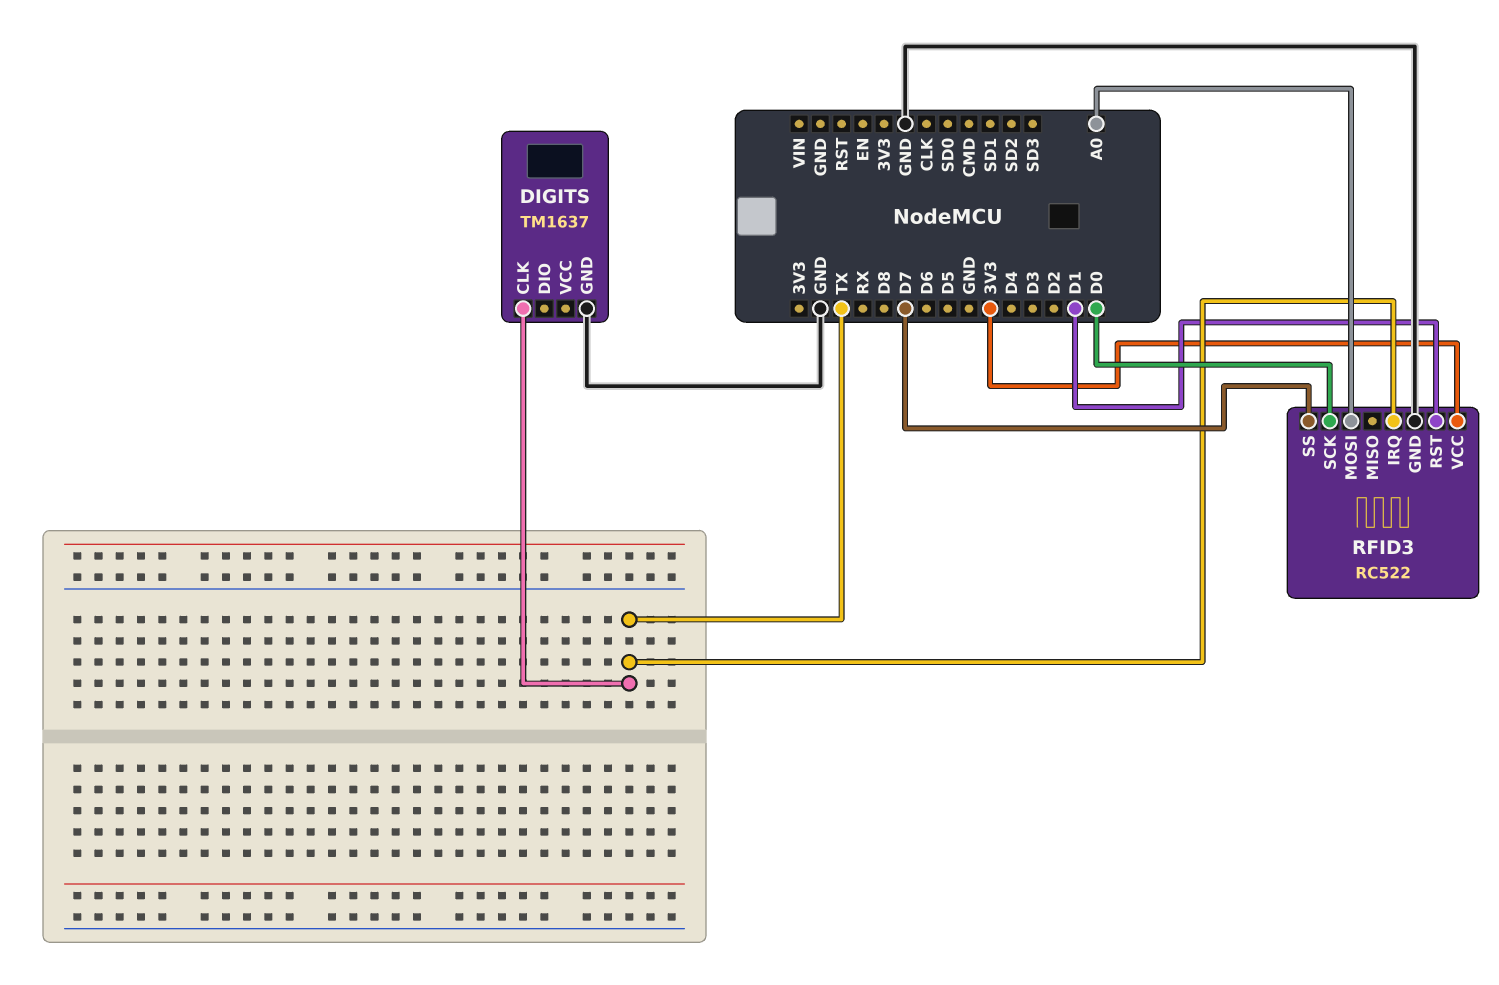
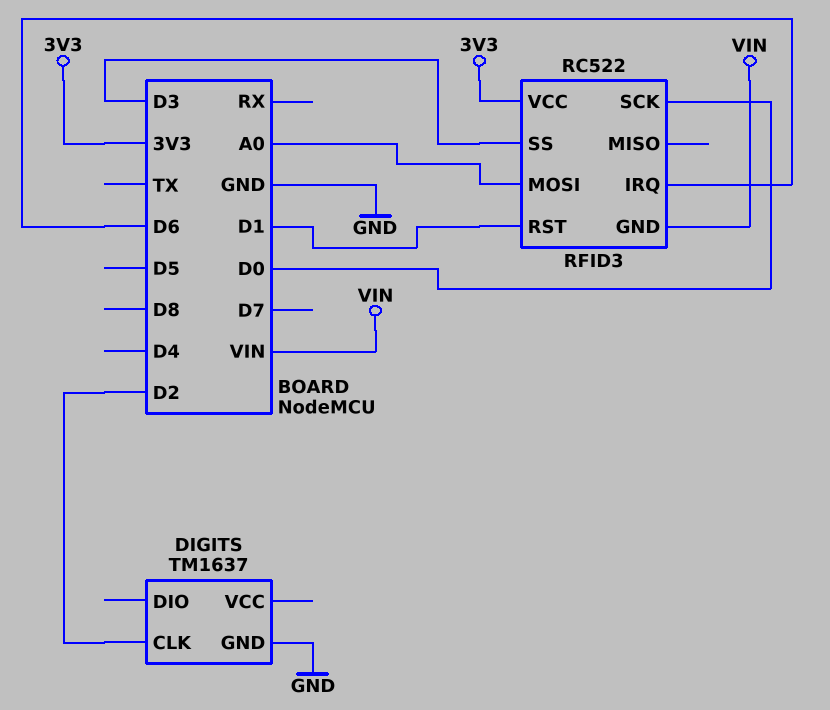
DIGITS pin CLK: TX -> D2
RFID3 pin GND: GND -> VIN
RFID3 pin IRQ: TX -> D6
RFID3 pin SS: D7 -> D3

